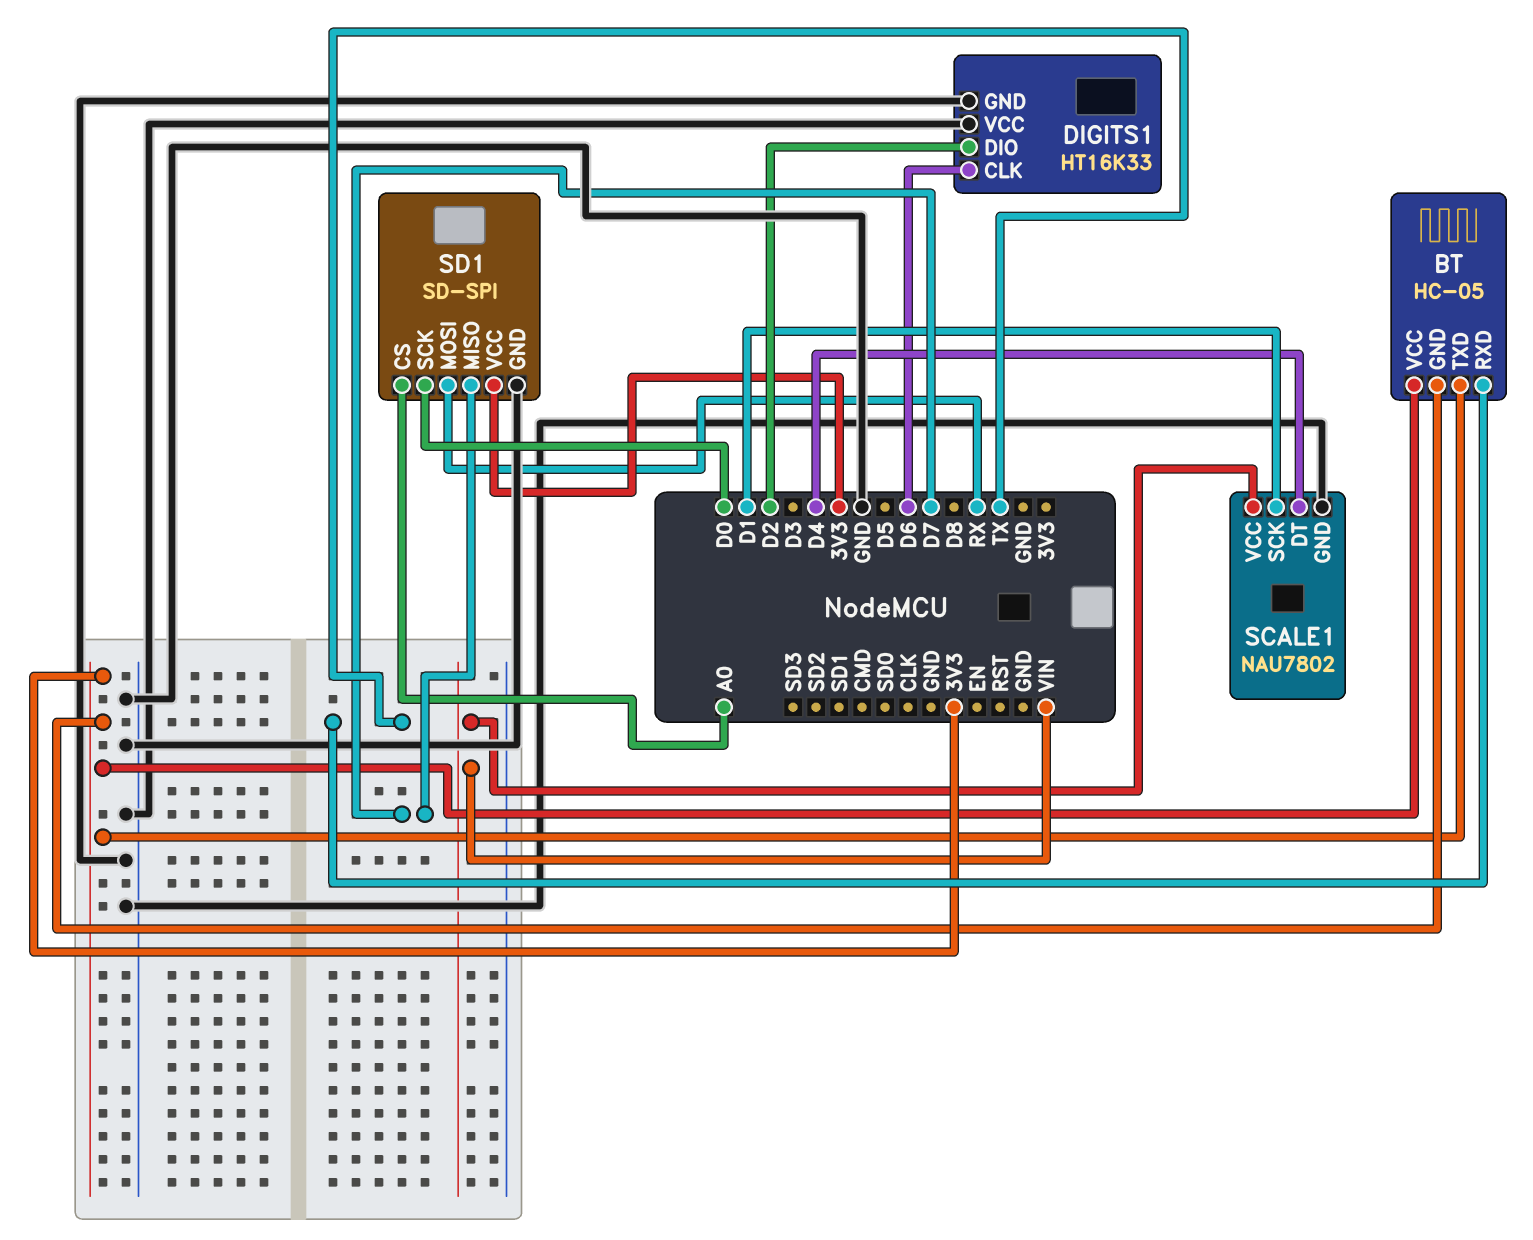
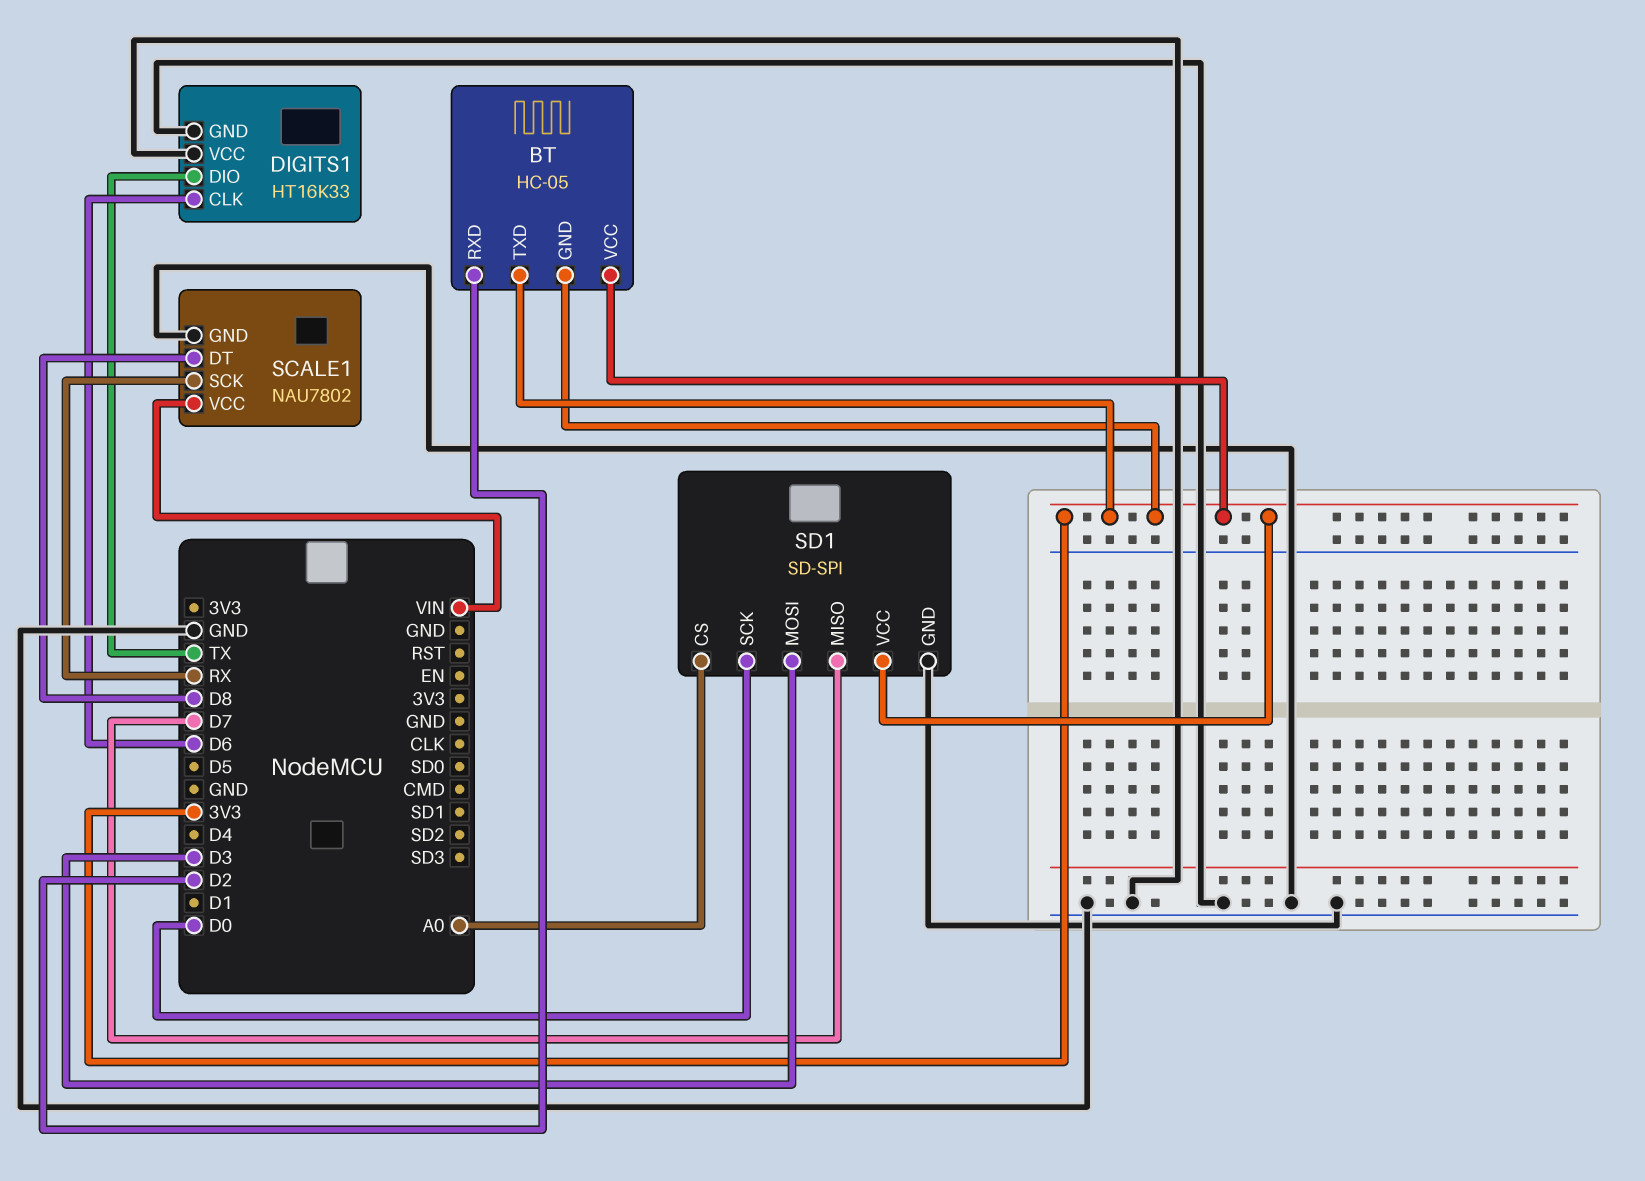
BT pin RXD: TX -> D2
DIGITS1 pin DIO: D2 -> TX
SCALE1 pin DT: D4 -> D8
SCALE1 pin SCK: D1 -> RX
SD1 pin MOSI: RX -> D3

